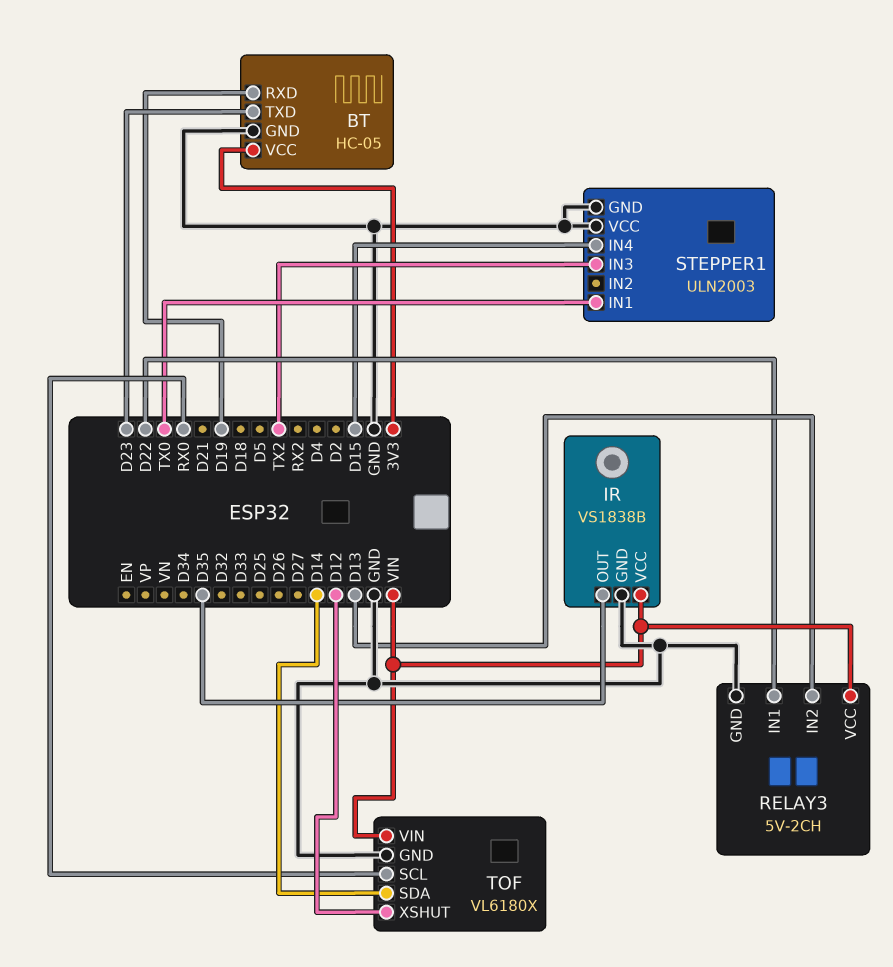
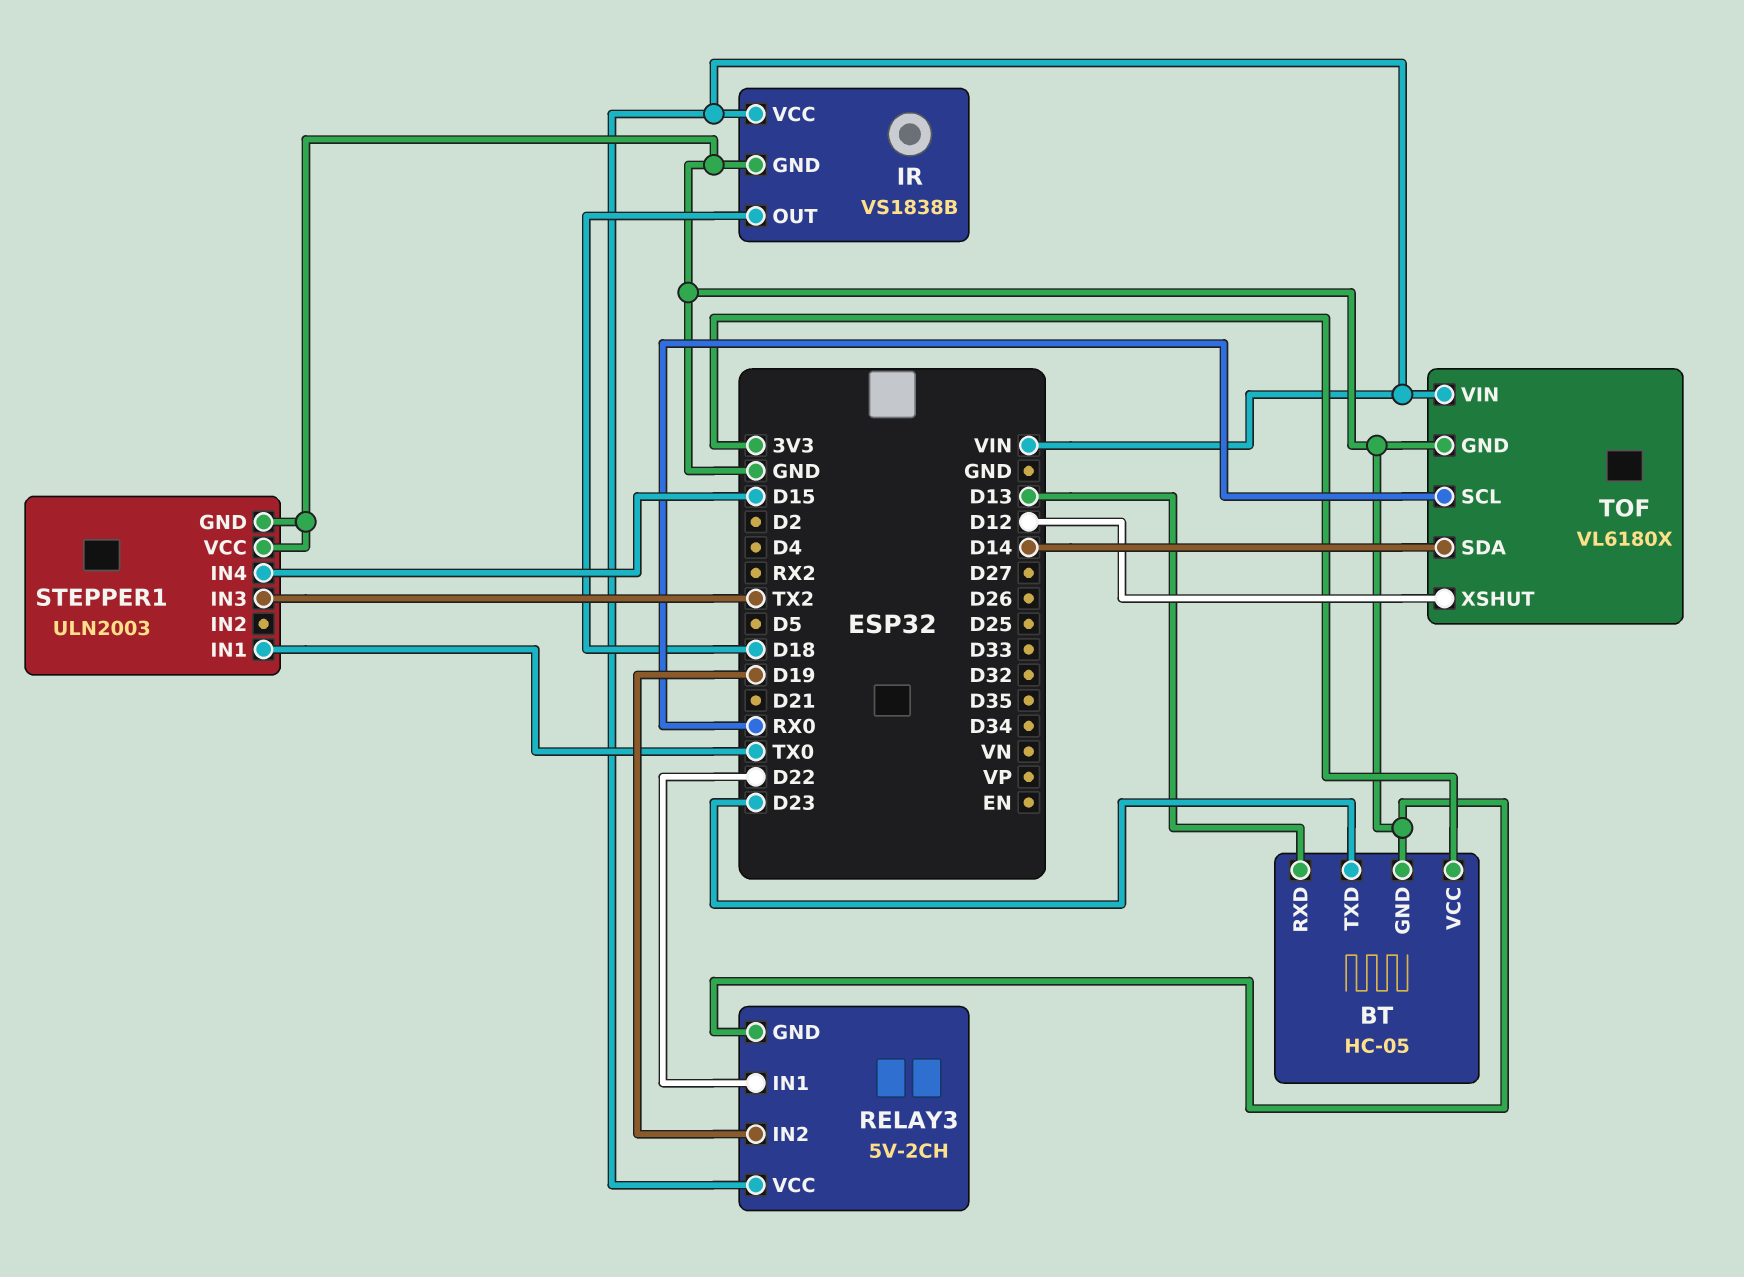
BT pin RXD: D19 -> D13
IR pin OUT: D35 -> D18
RELAY3 pin IN2: D13 -> D19

